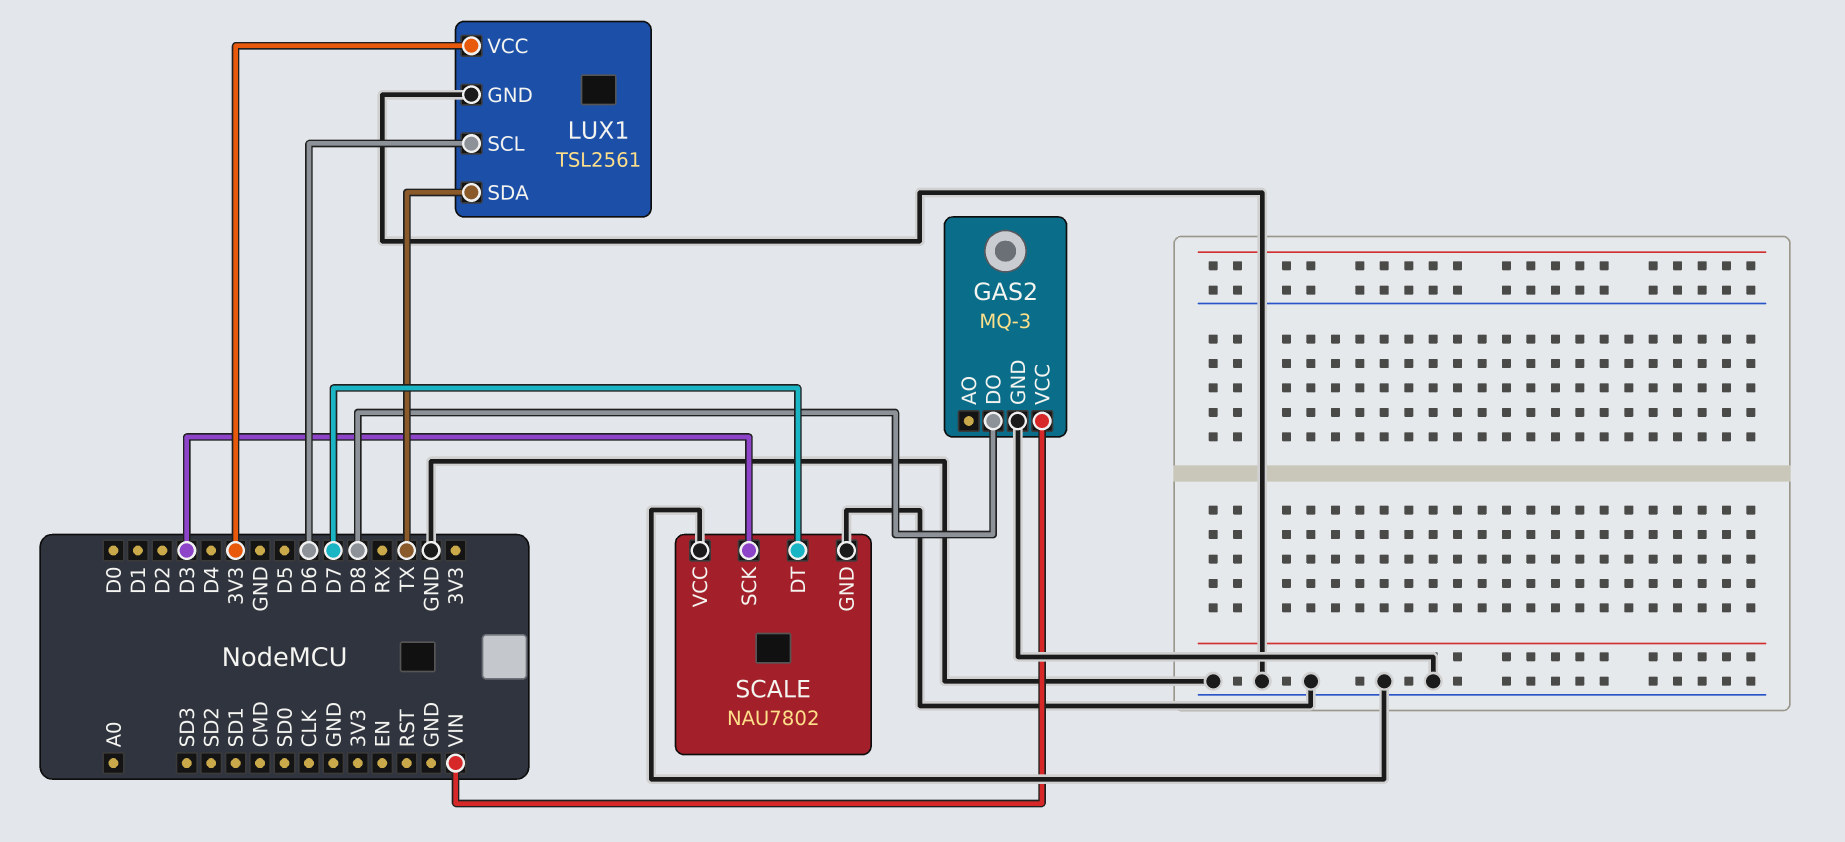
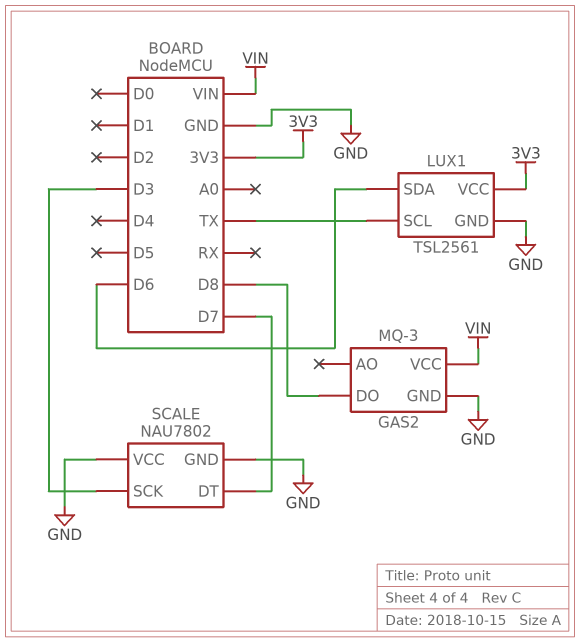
LUX1 pin SCL: D6 -> TX
LUX1 pin SDA: TX -> D6

